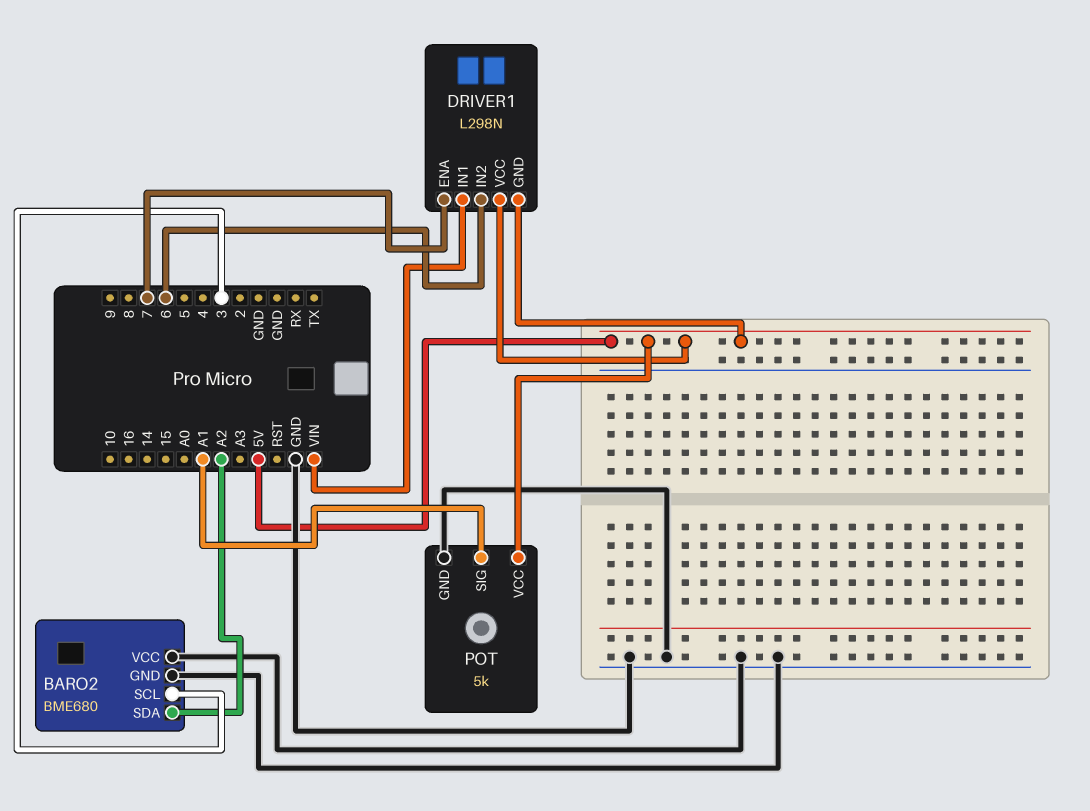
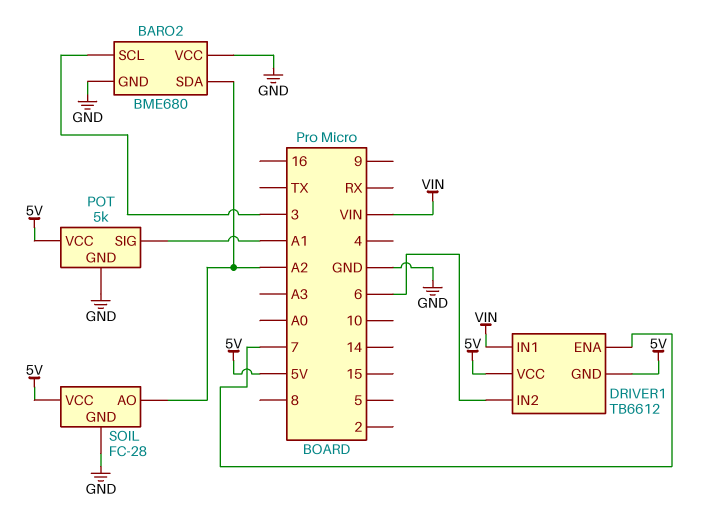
DRIVER1: L298N -> TB6612
SOIL: none -> FC-28
SOIL pin AO: none -> A2
SOIL pin GND: none -> GND
SOIL pin VCC: none -> 5V

